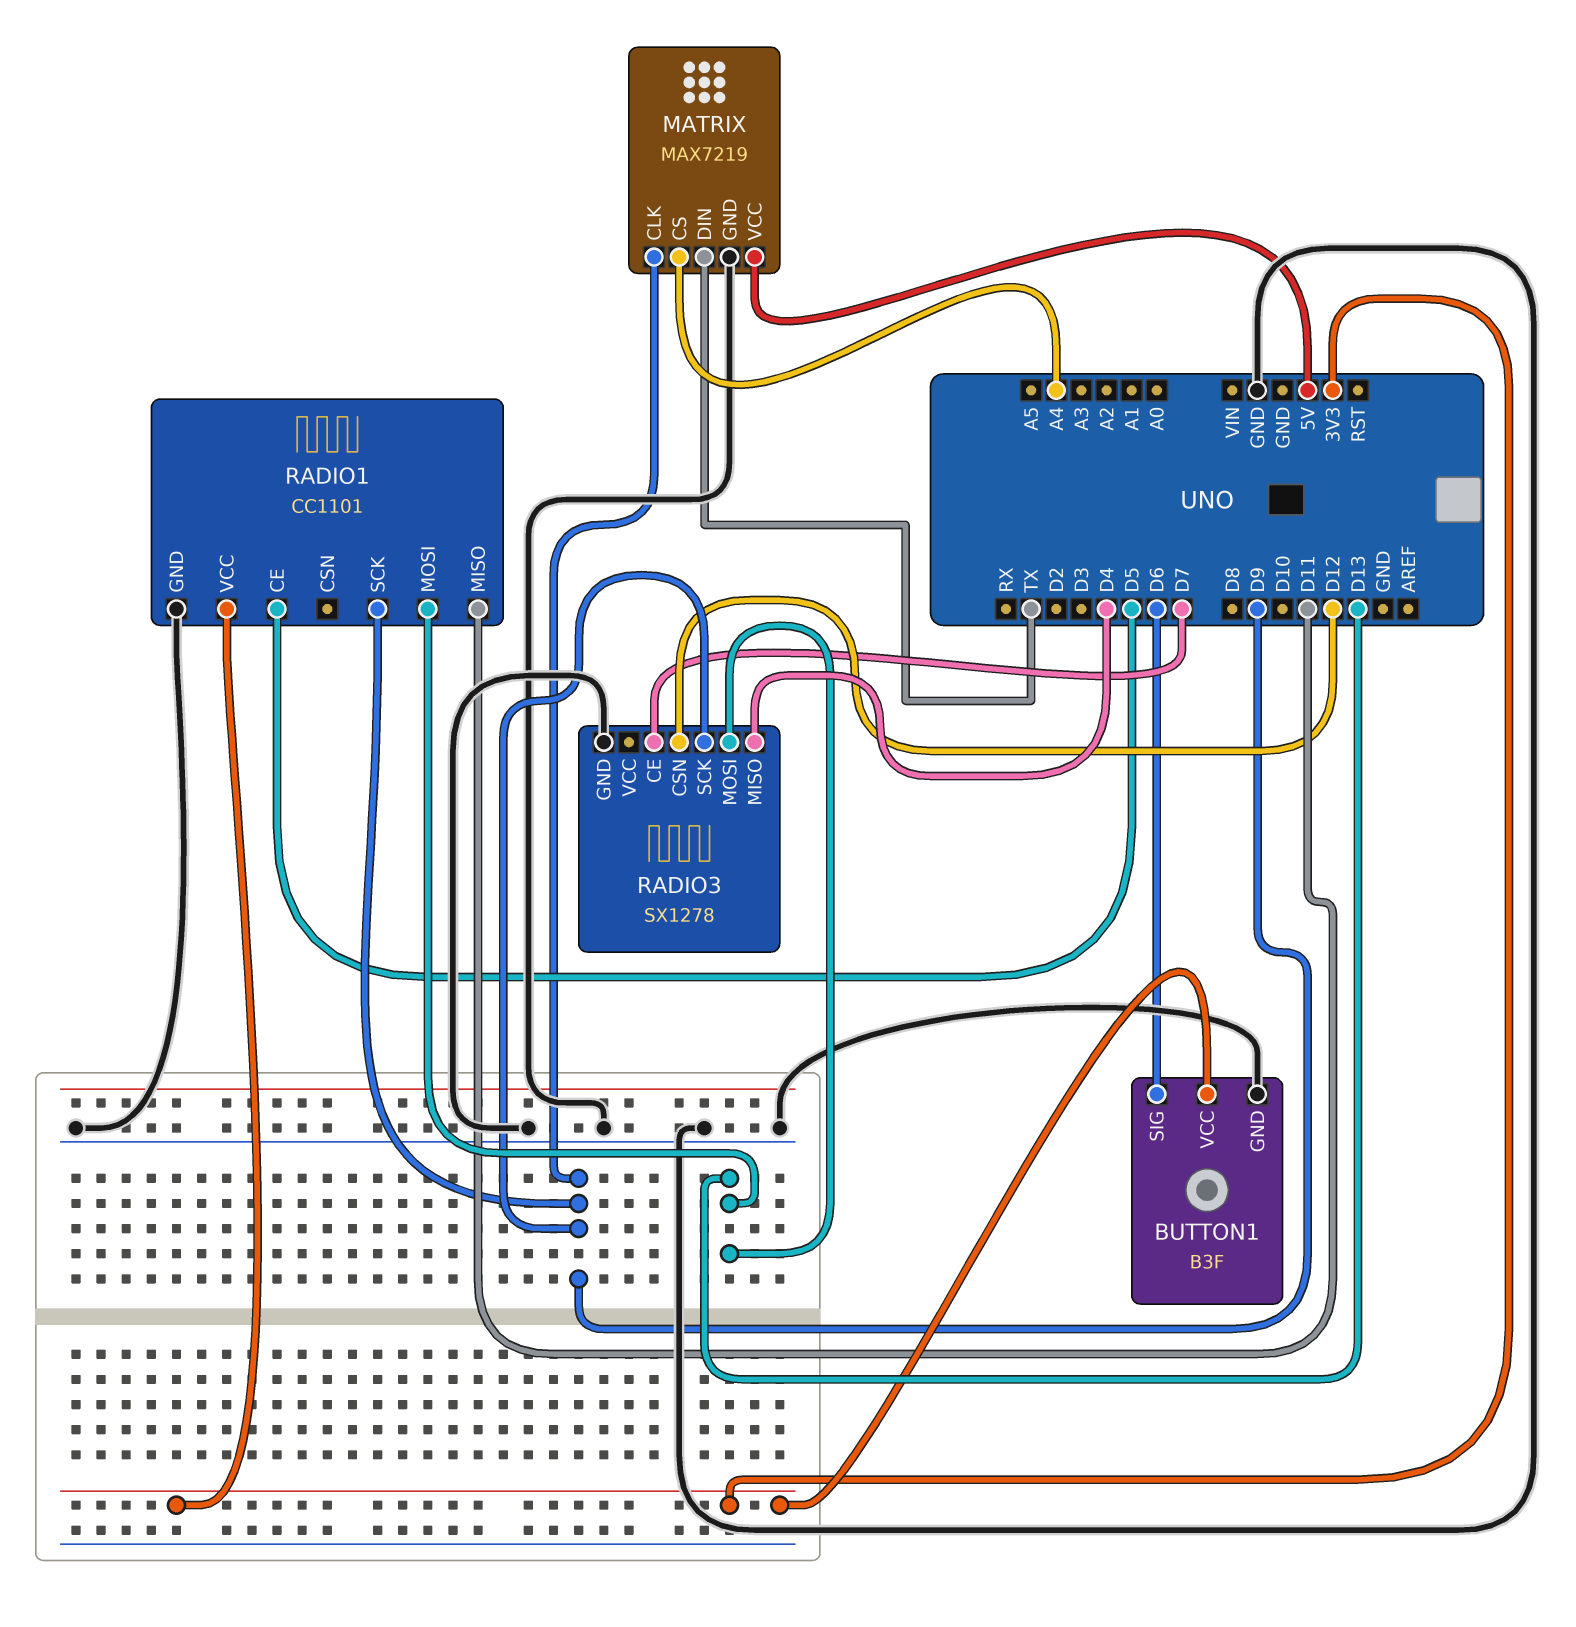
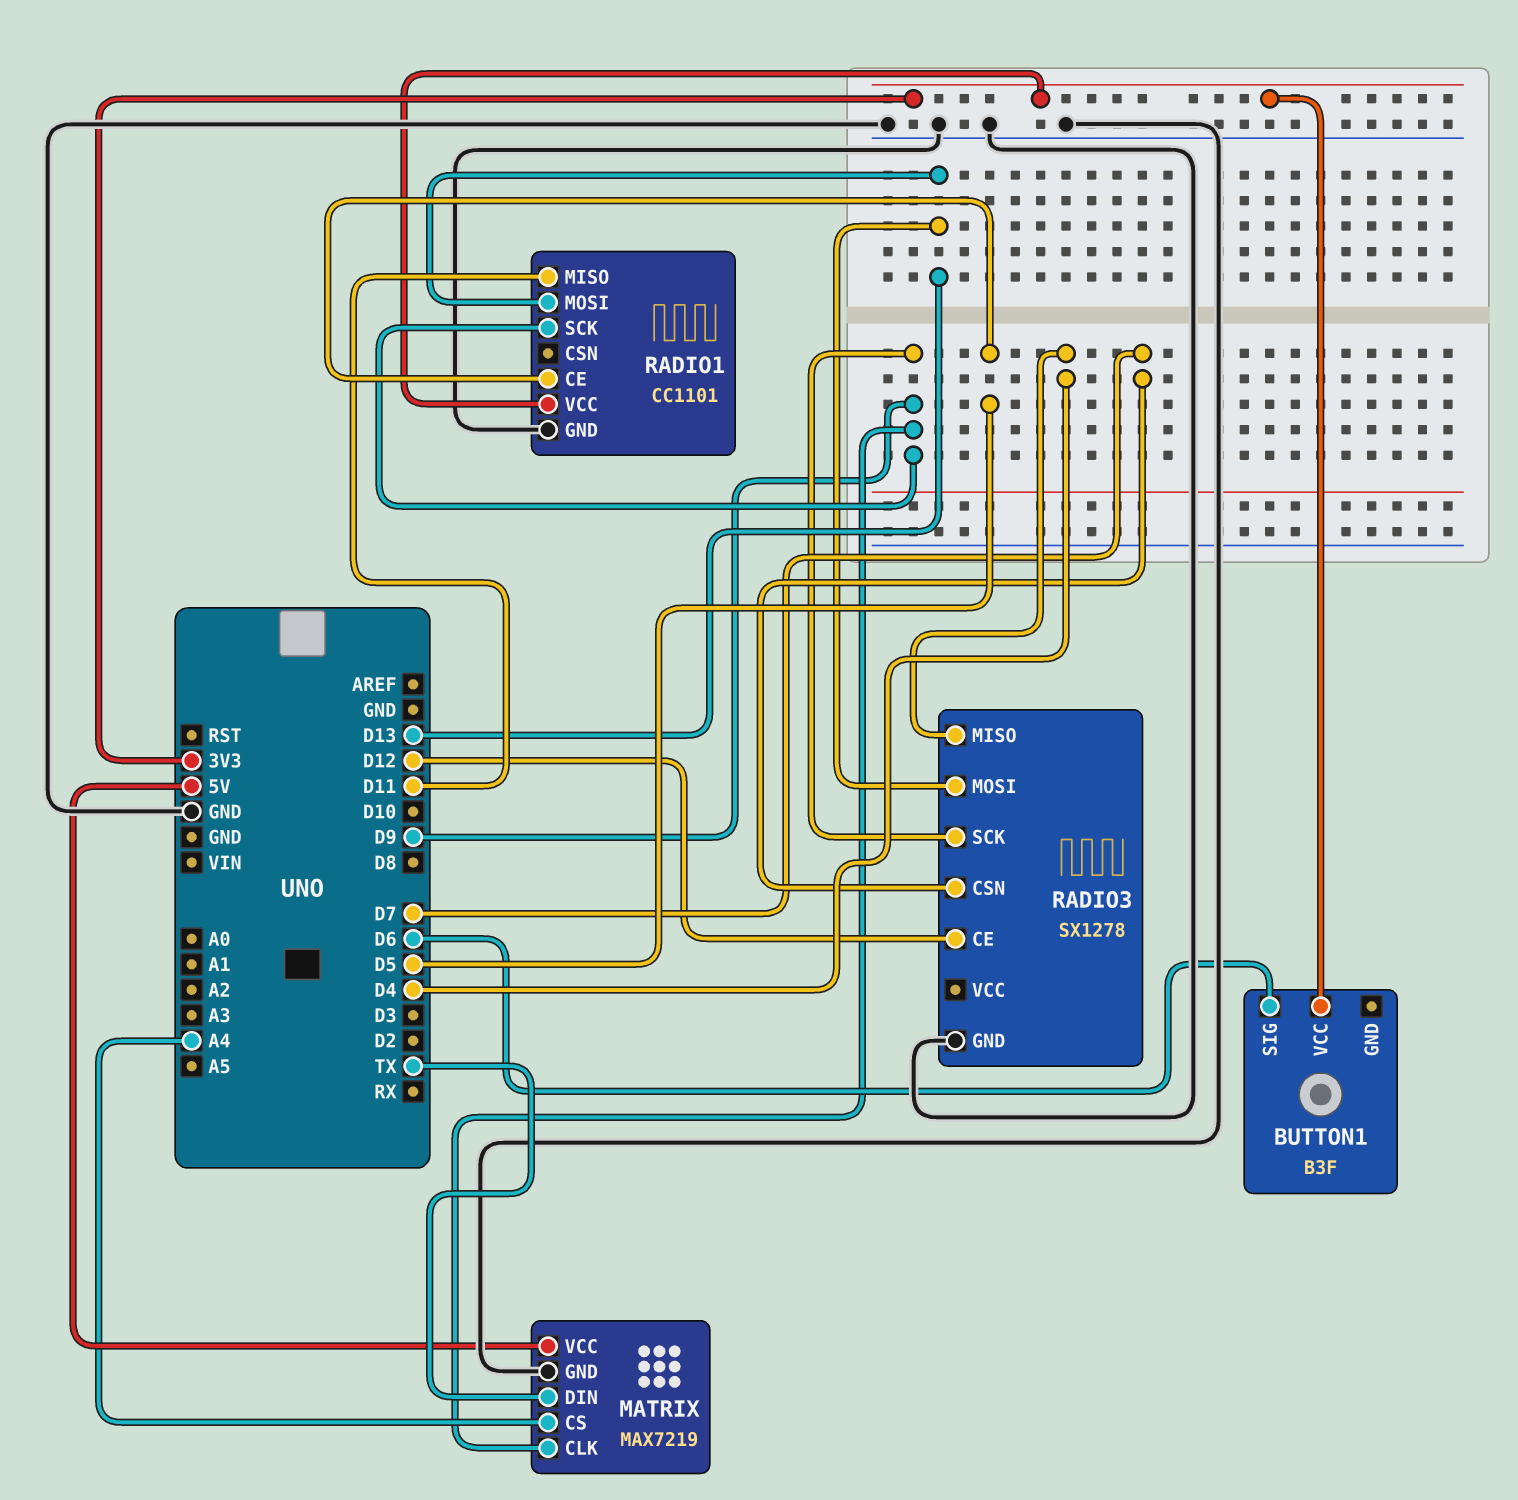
BUTTON1 pin GND: GND -> none
RADIO3 pin CE: D7 -> D12
RADIO3 pin CSN: D12 -> D7

